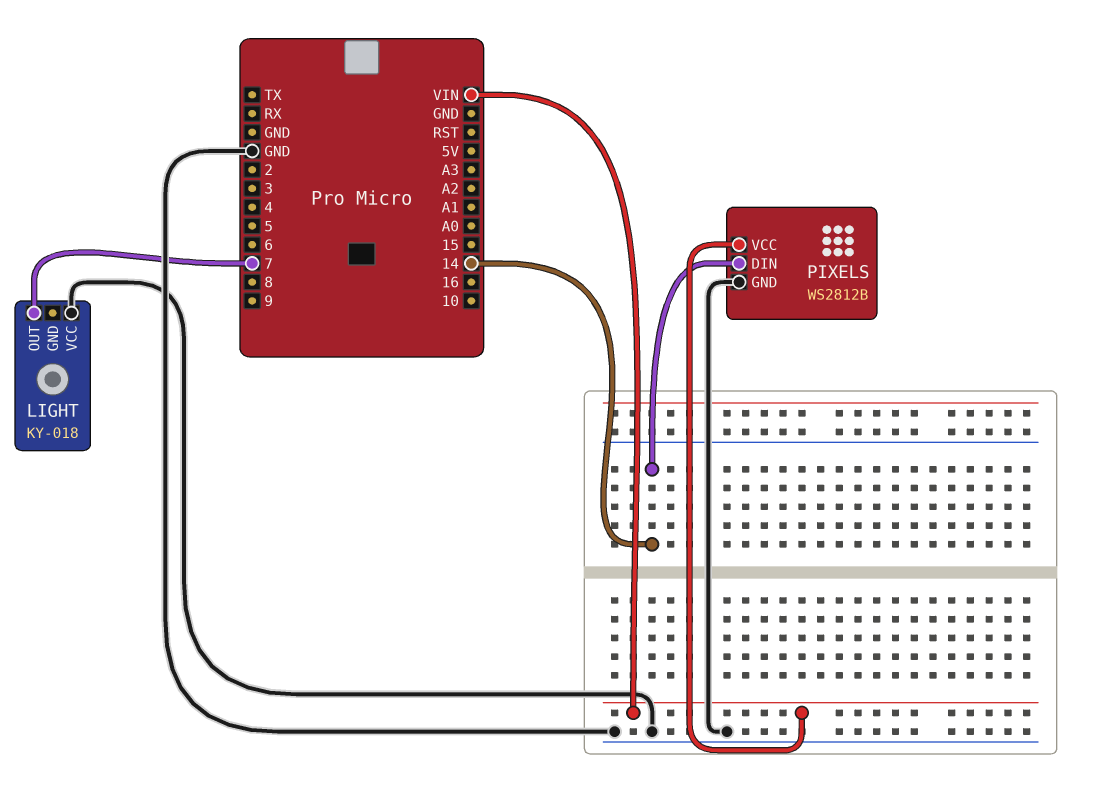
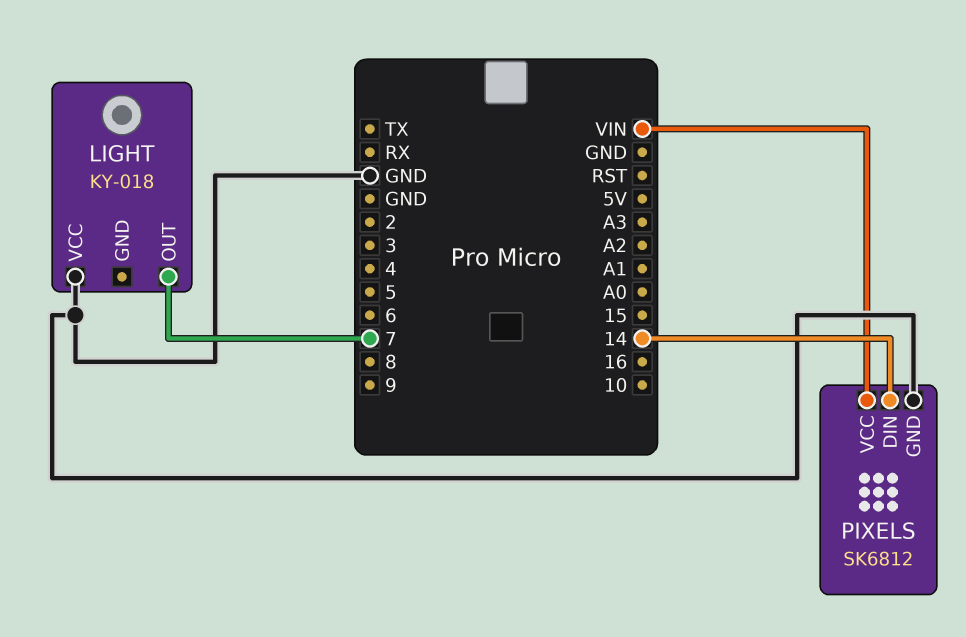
PIXELS: WS2812B -> SK6812

